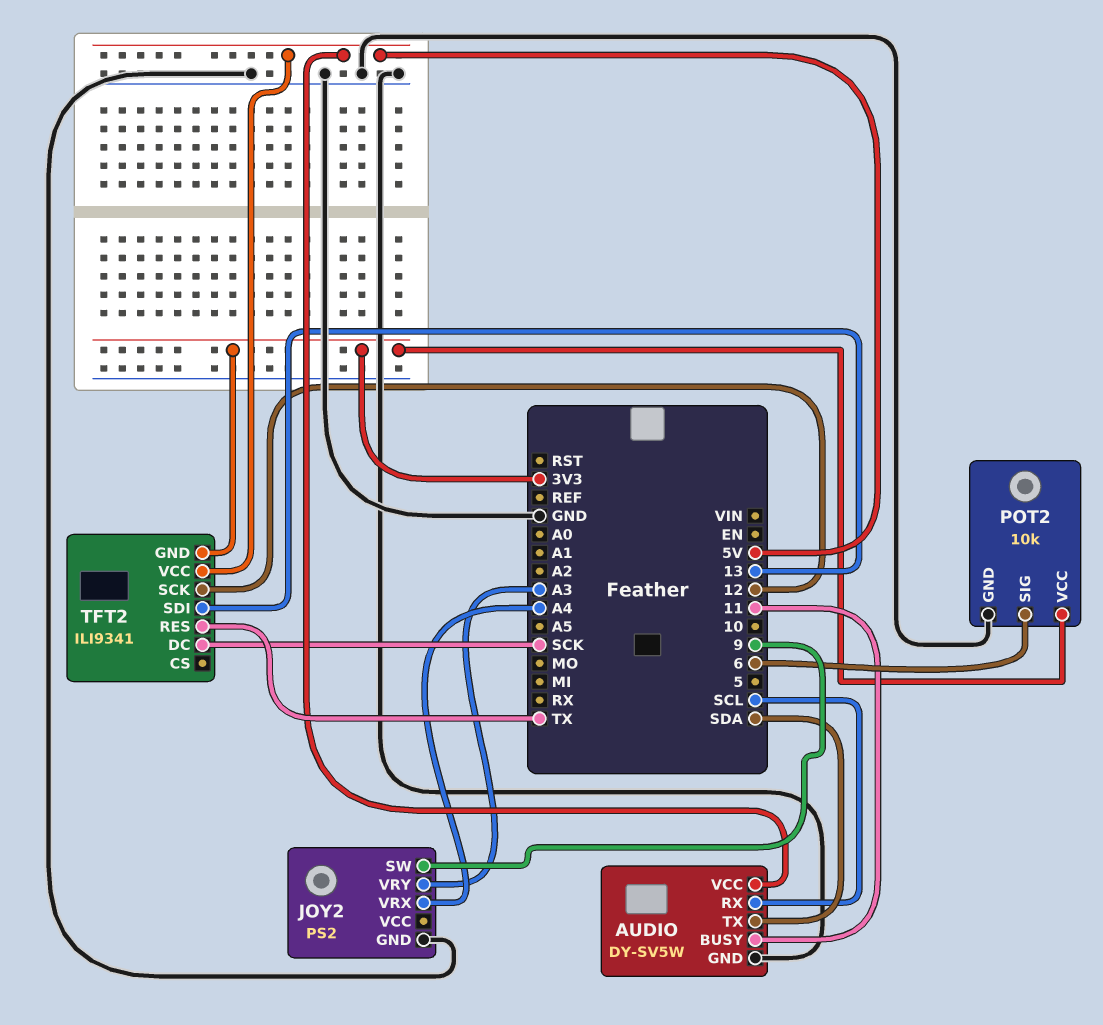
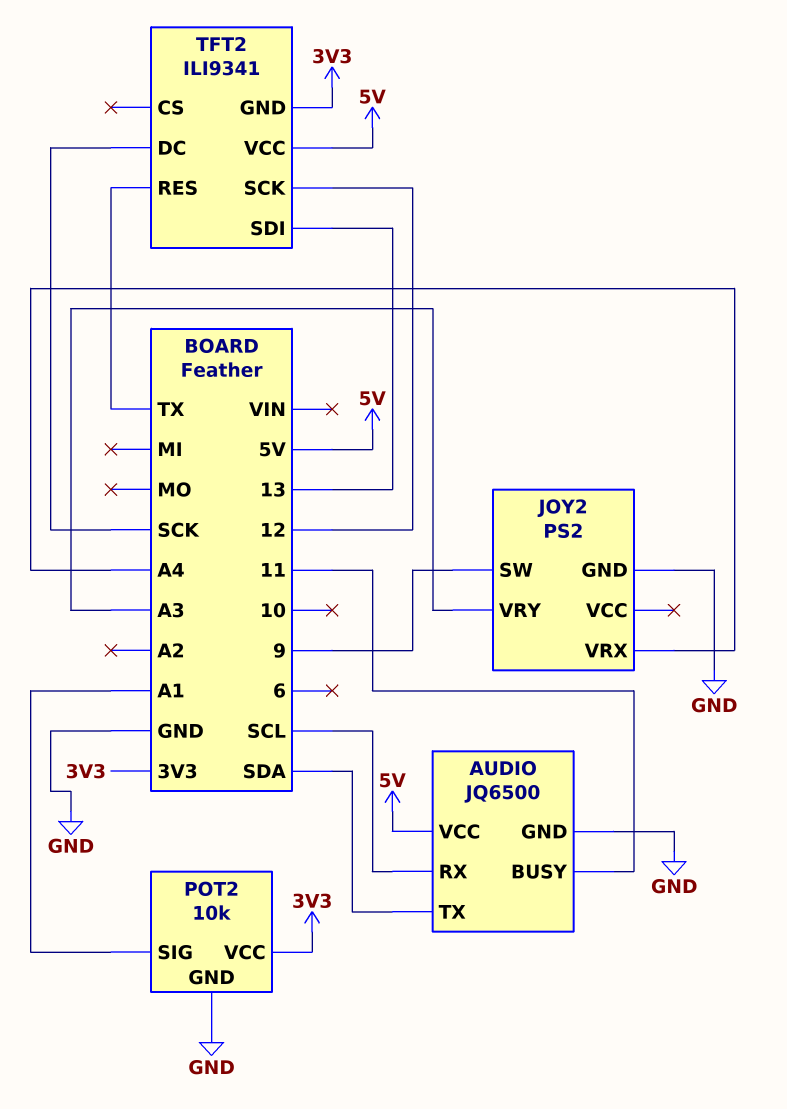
AUDIO: DY-SV5W -> JQ6500
POT2 pin SIG: 6 -> A1

